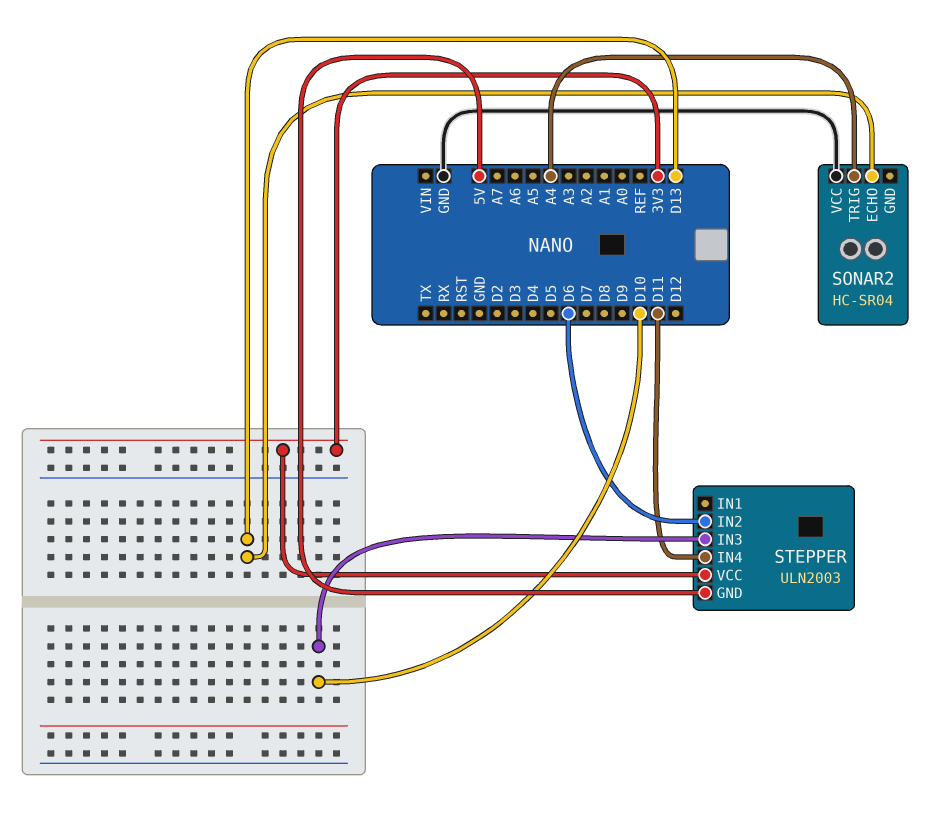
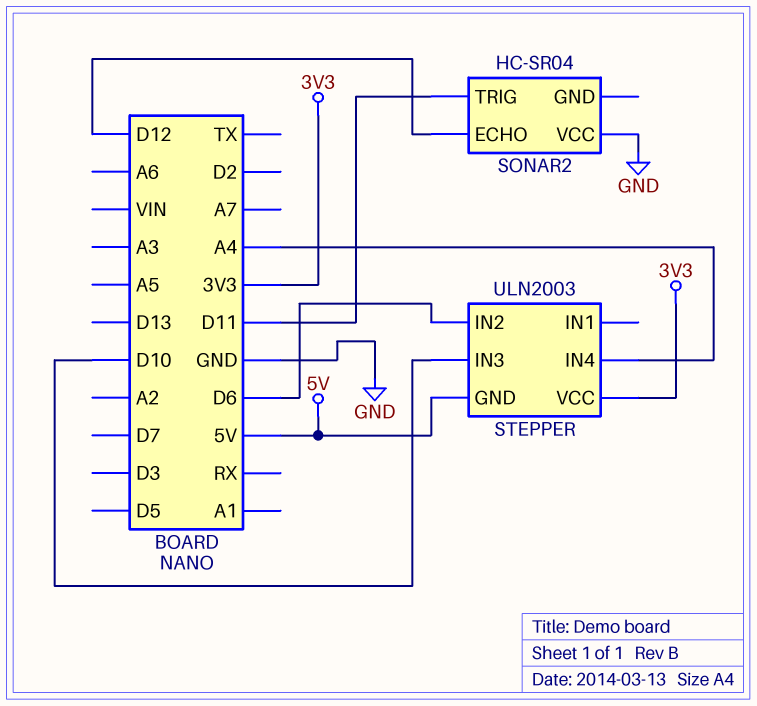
SONAR2 pin ECHO: D13 -> D12
SONAR2 pin TRIG: A4 -> D11
STEPPER pin IN4: D11 -> A4

